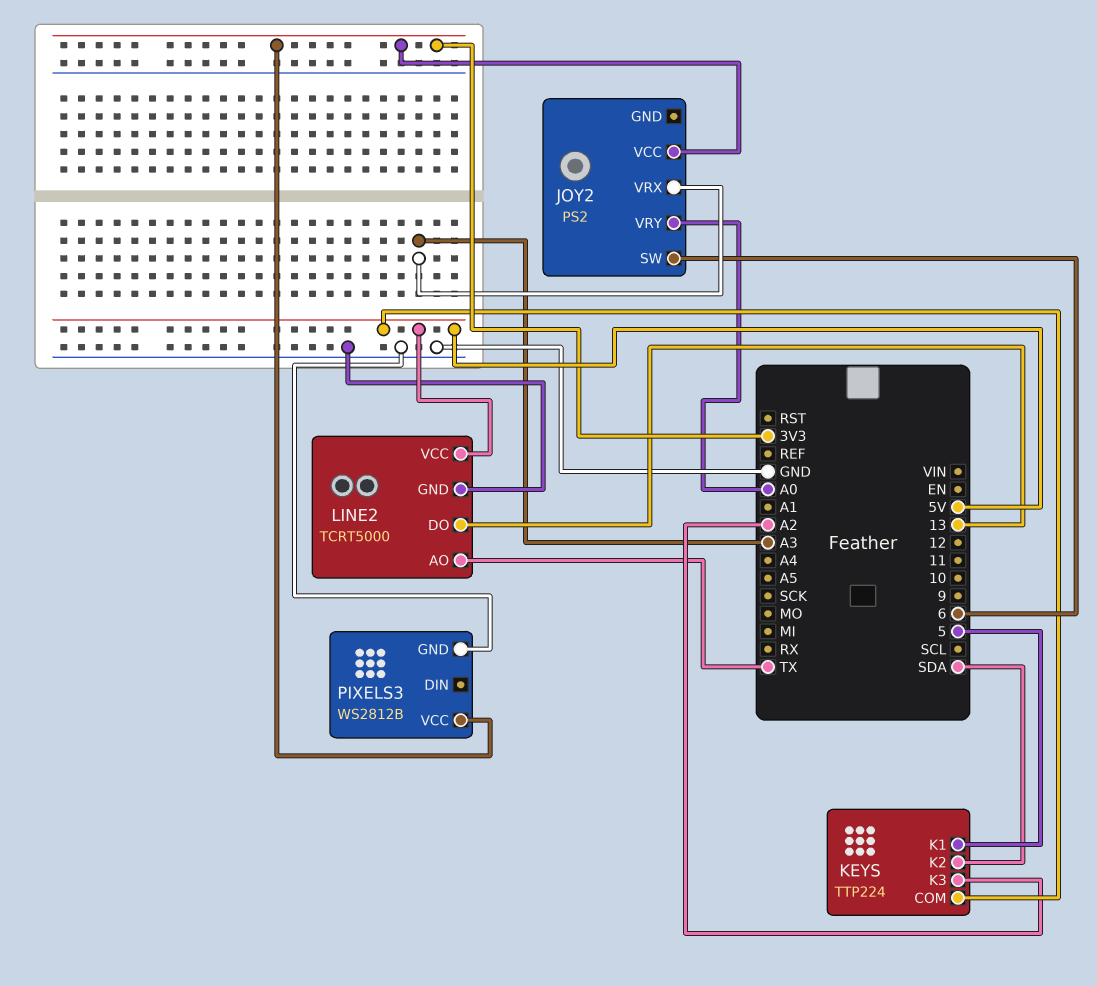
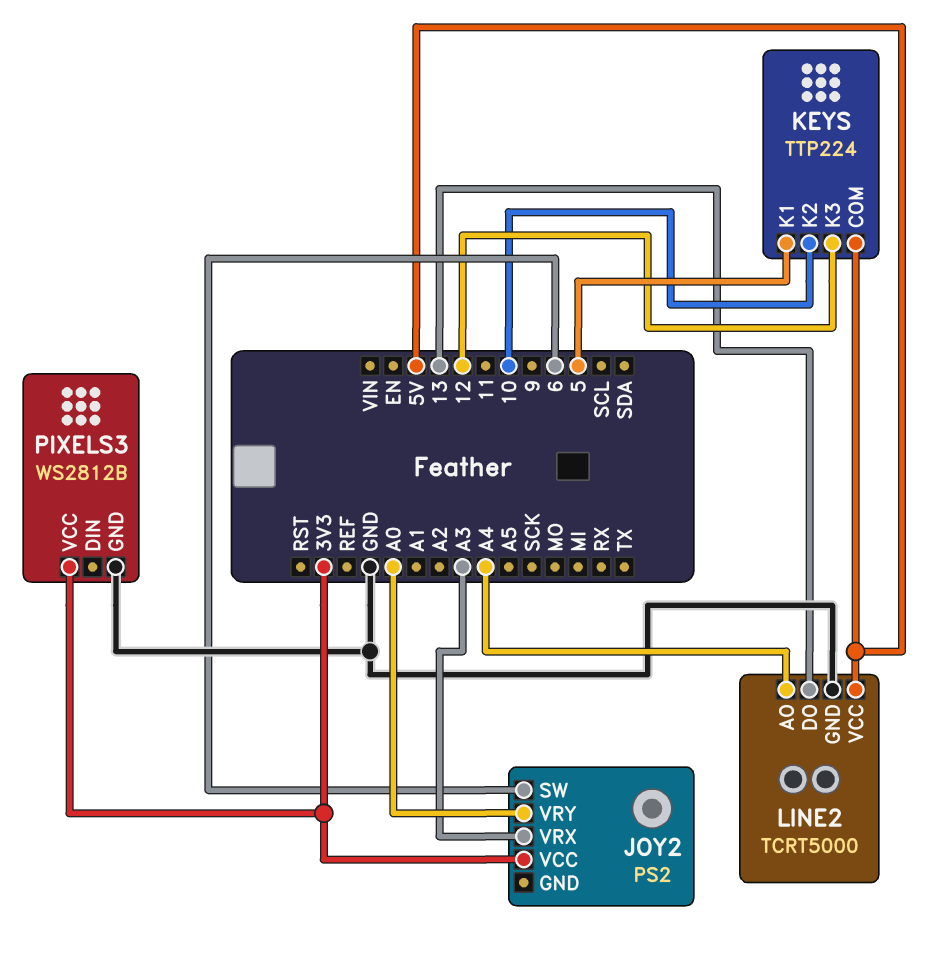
KEYS pin K2: SDA -> 10
KEYS pin K3: A2 -> 12
LINE2 pin AO: TX -> A4

